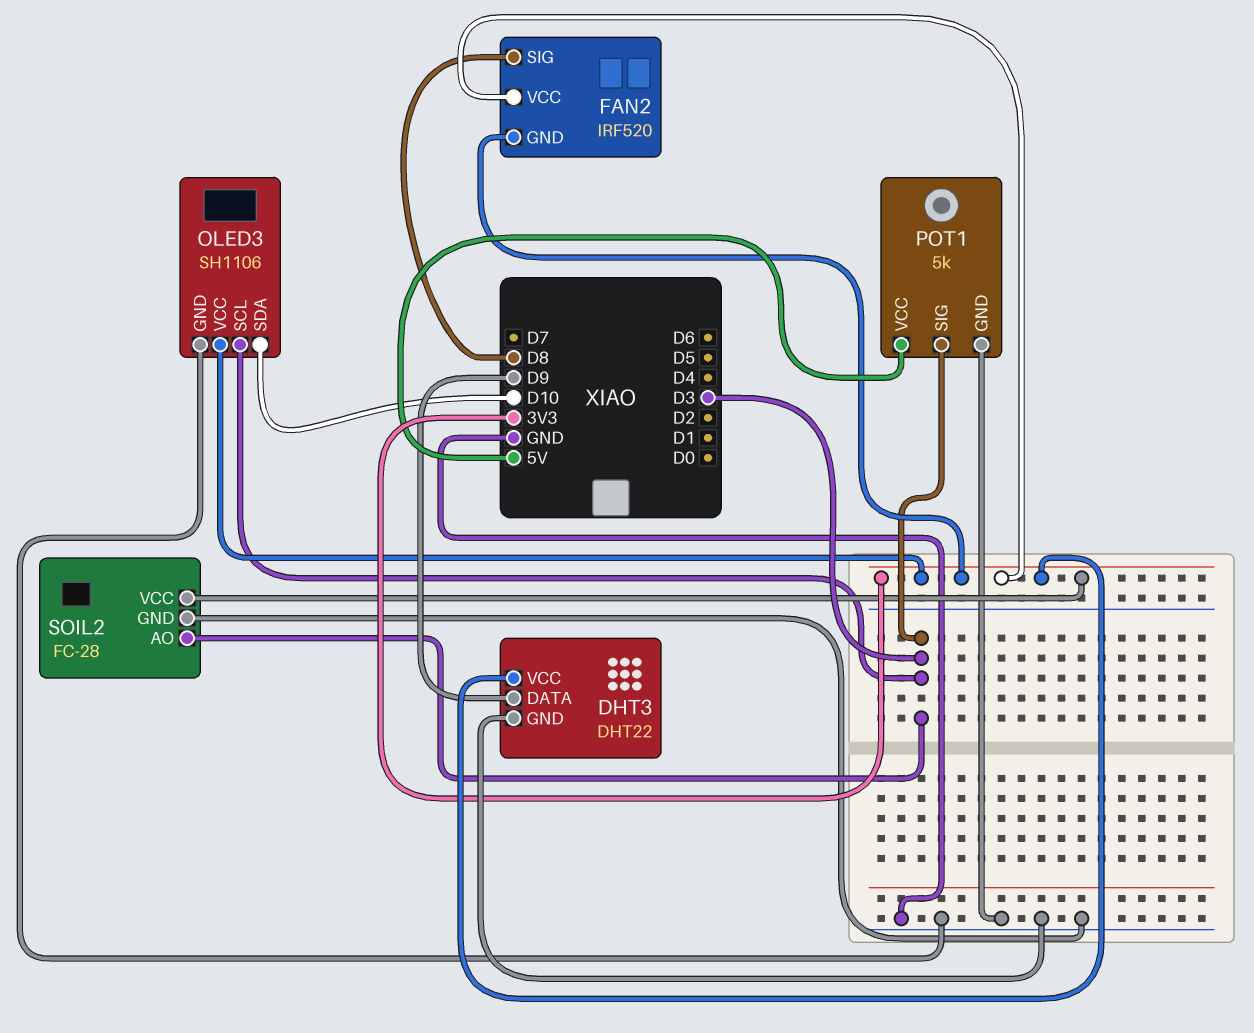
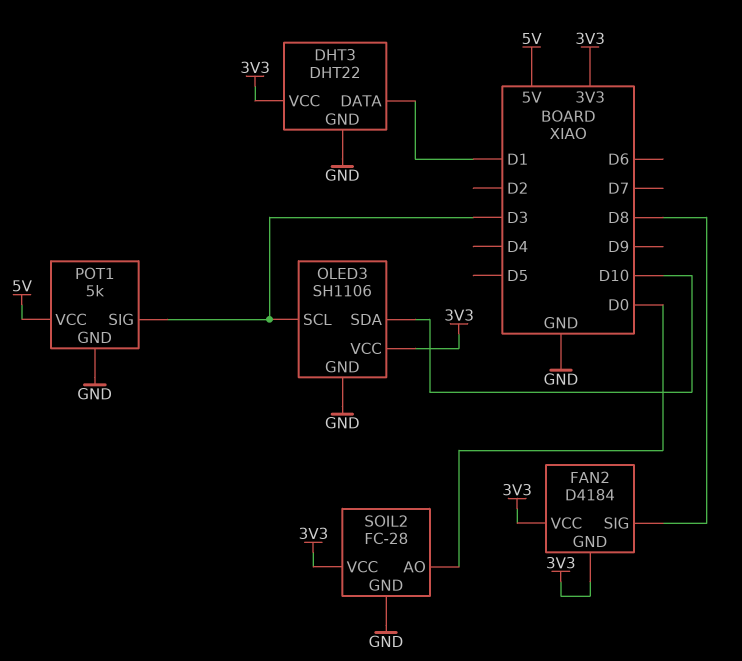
DHT3 pin DATA: D9 -> D1
FAN2: IRF520 -> D4184
SOIL2 pin AO: D3 -> D0

